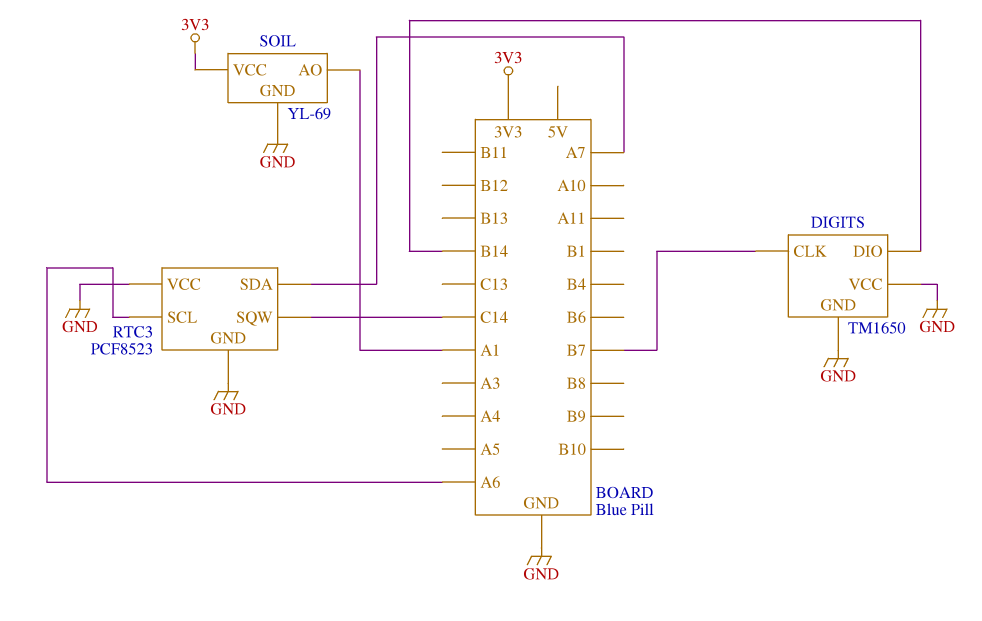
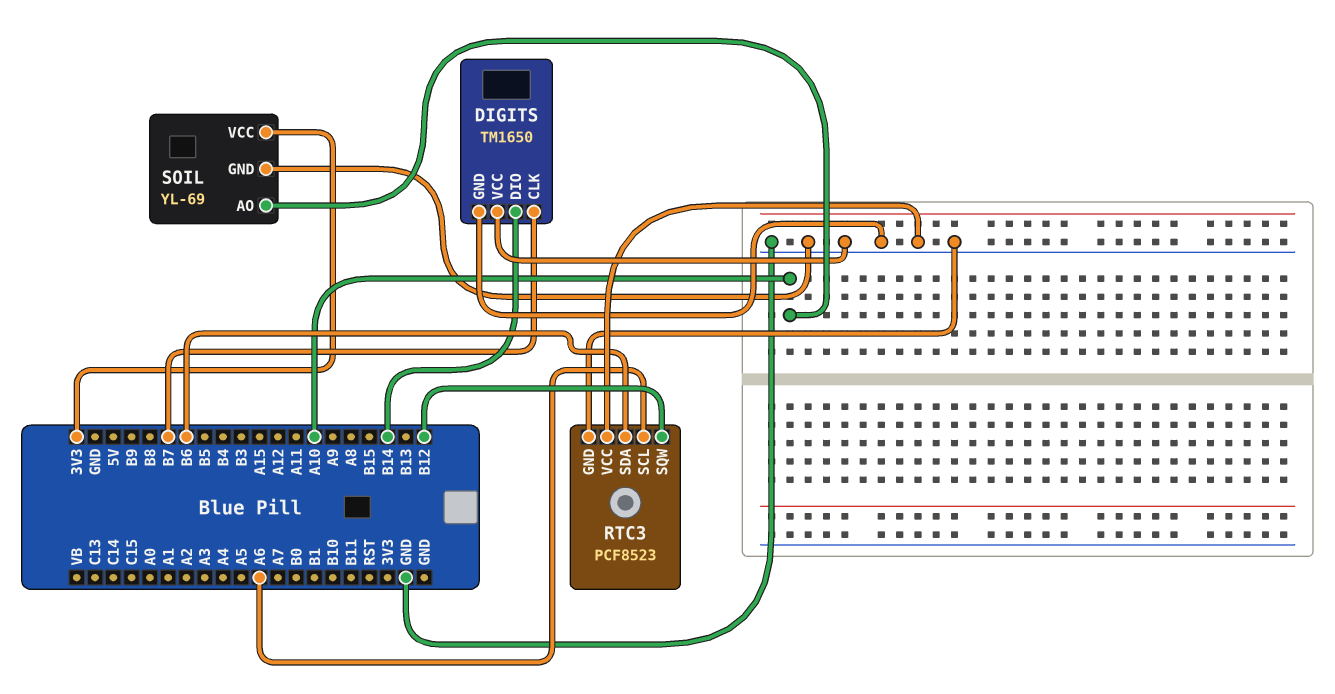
RTC3 pin SDA: A7 -> B6
RTC3 pin SQW: C14 -> B12
SOIL pin AO: A1 -> A10

